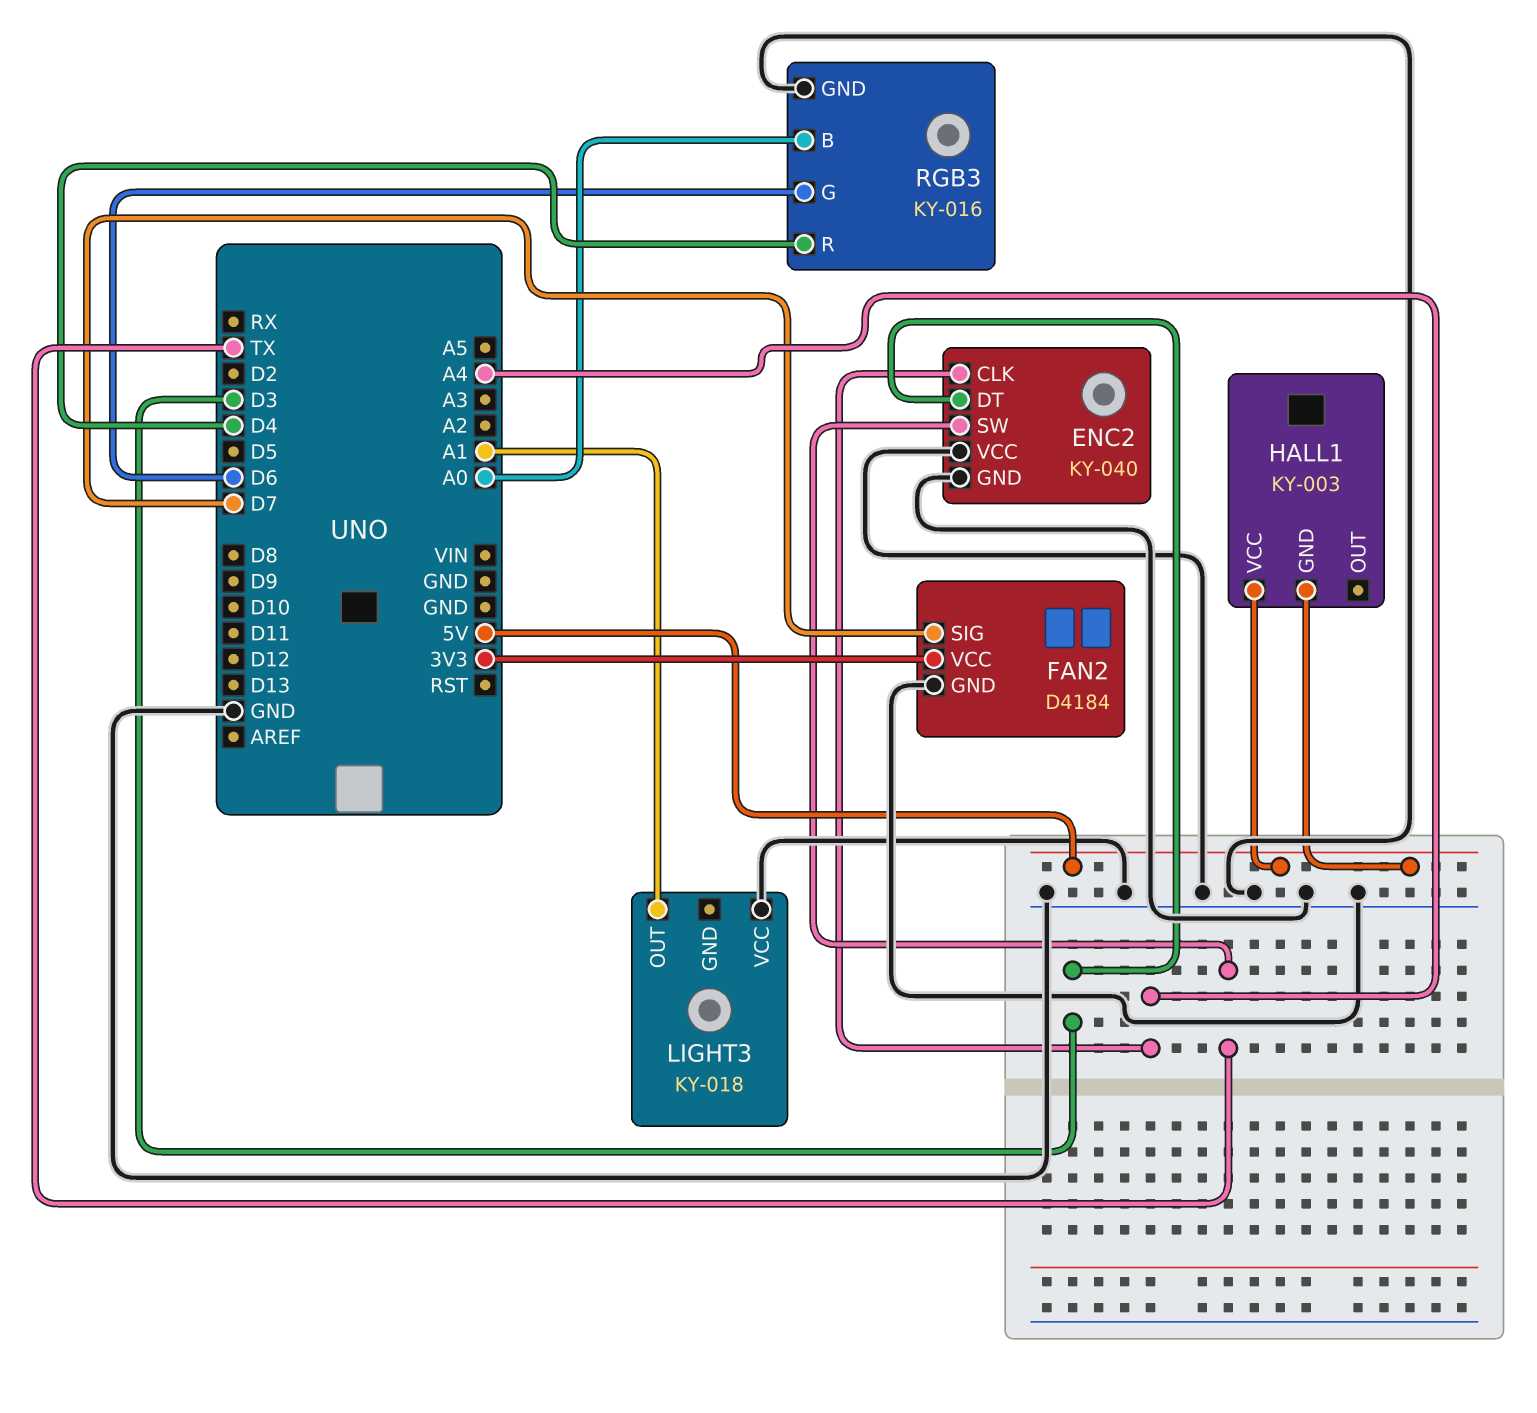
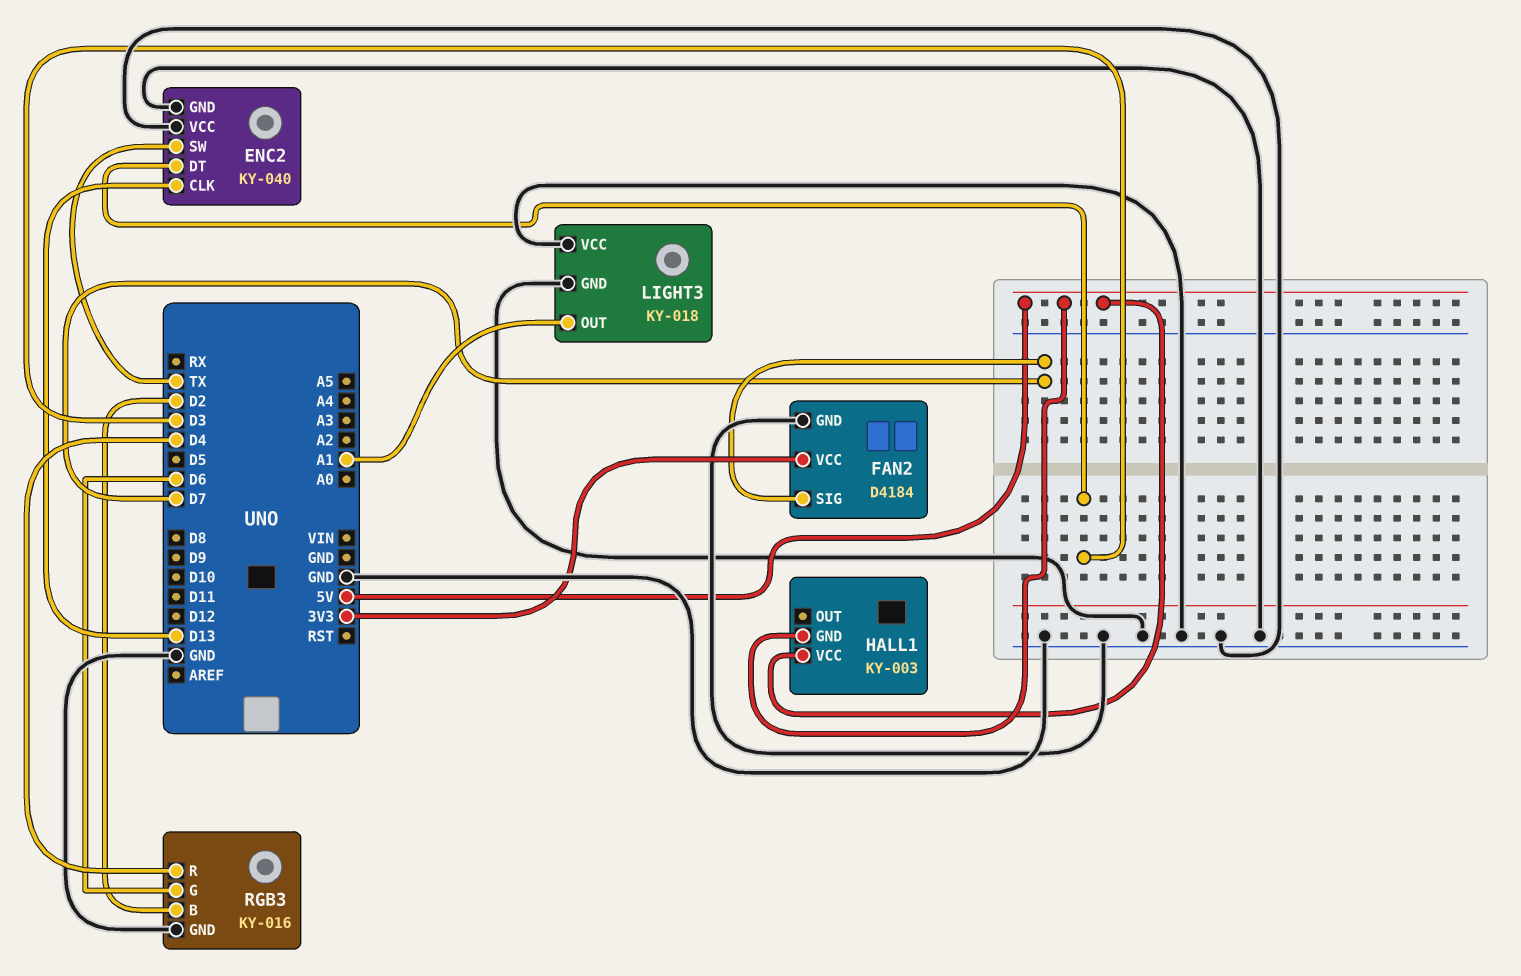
ENC2 pin CLK: A4 -> D13
LIGHT3 pin GND: none -> GND
RGB3 pin B: A0 -> D2

